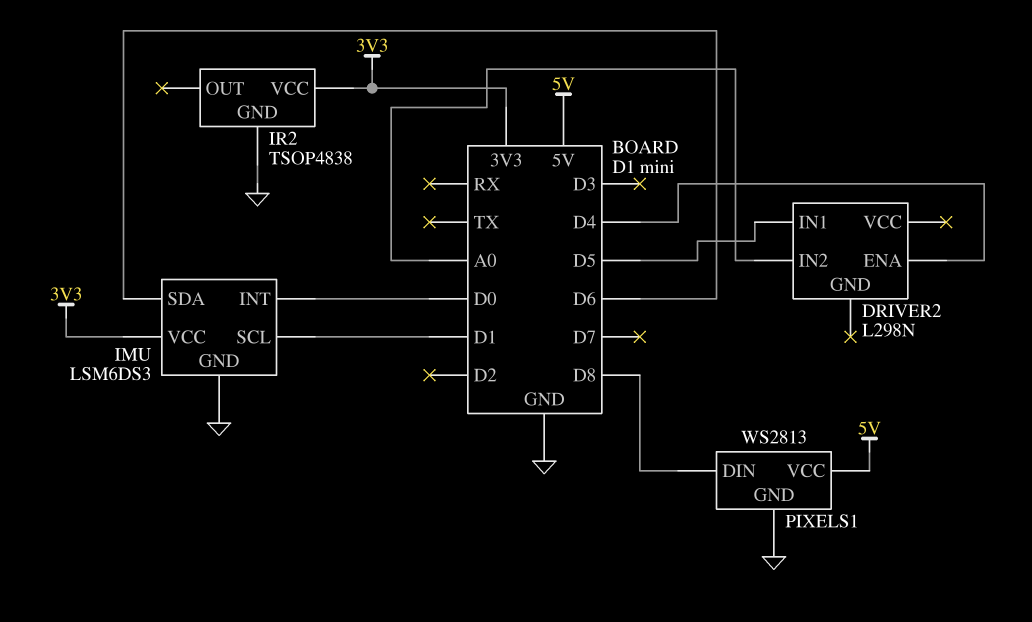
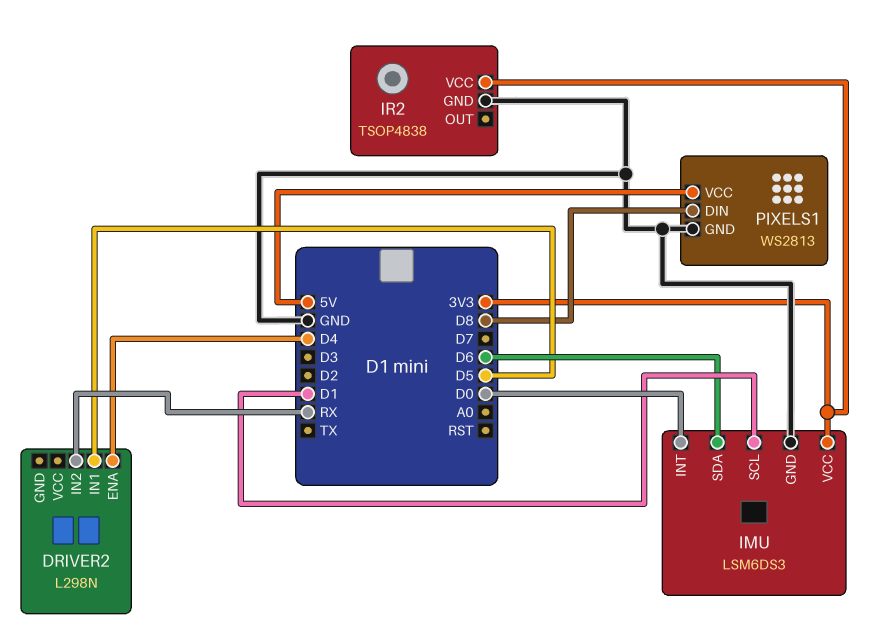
DRIVER2 pin IN2: A0 -> RX

